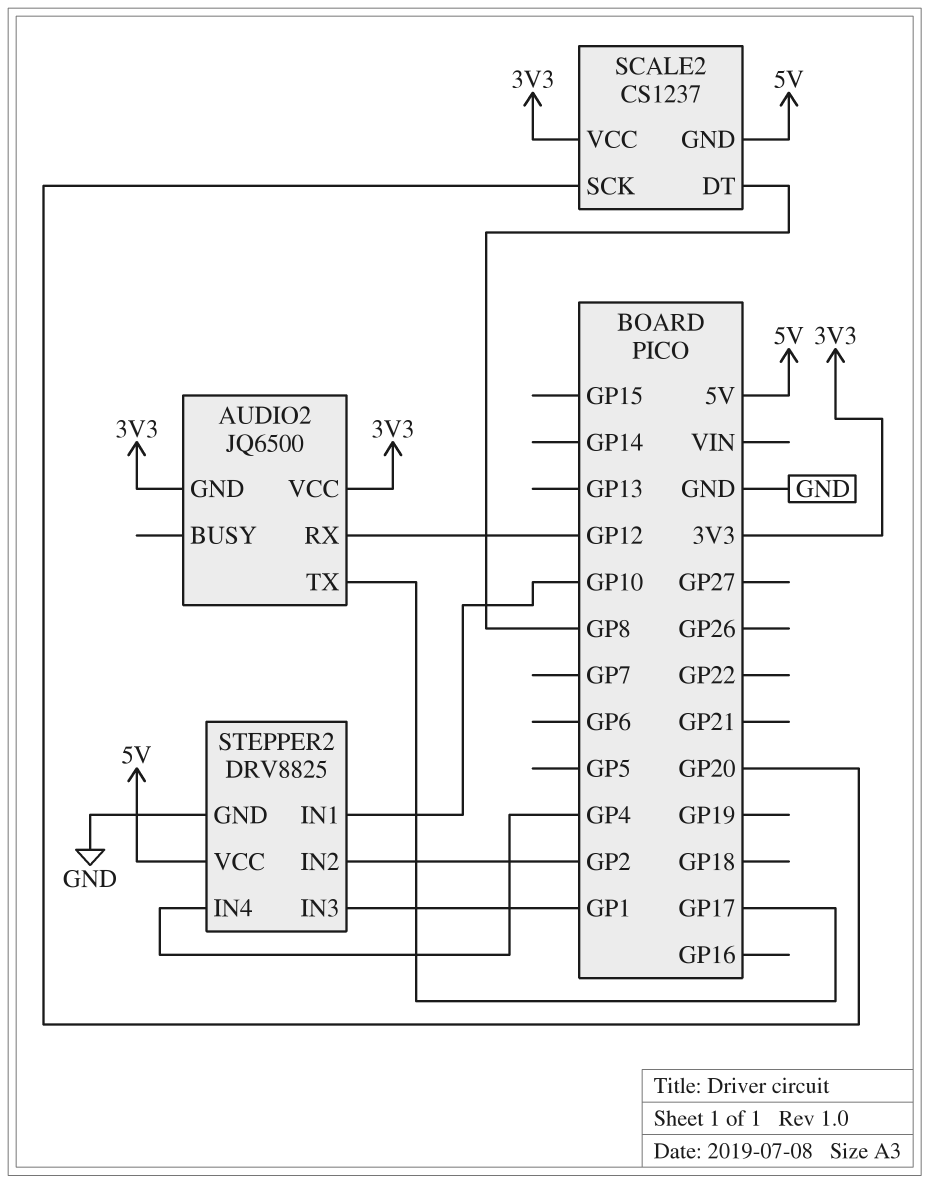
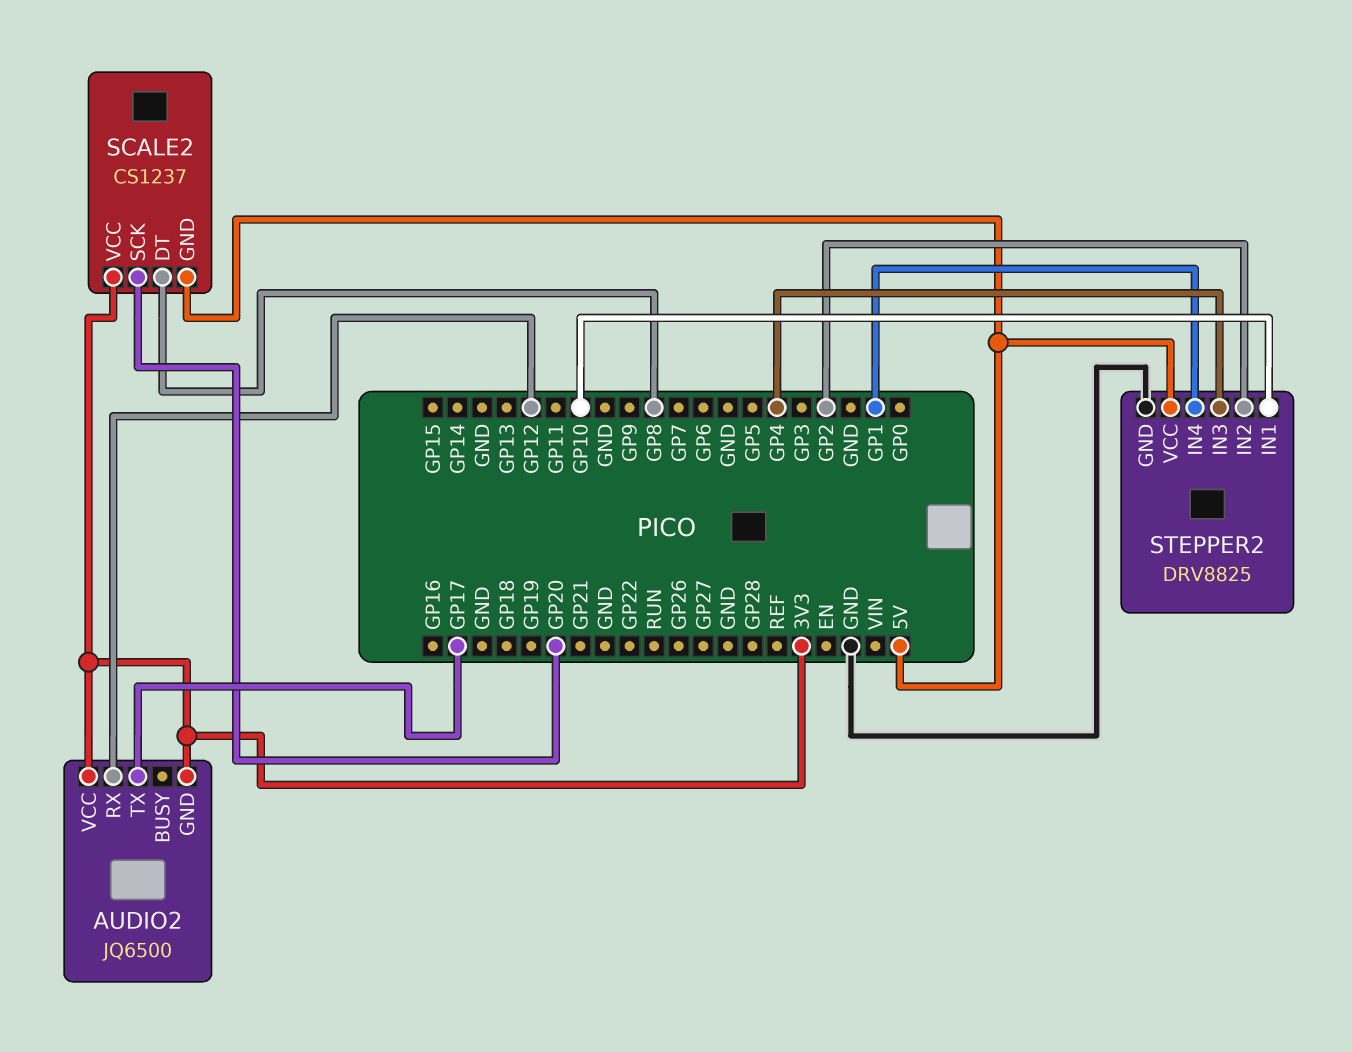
STEPPER2 pin IN3: GP1 -> GP4
STEPPER2 pin IN4: GP4 -> GP1

